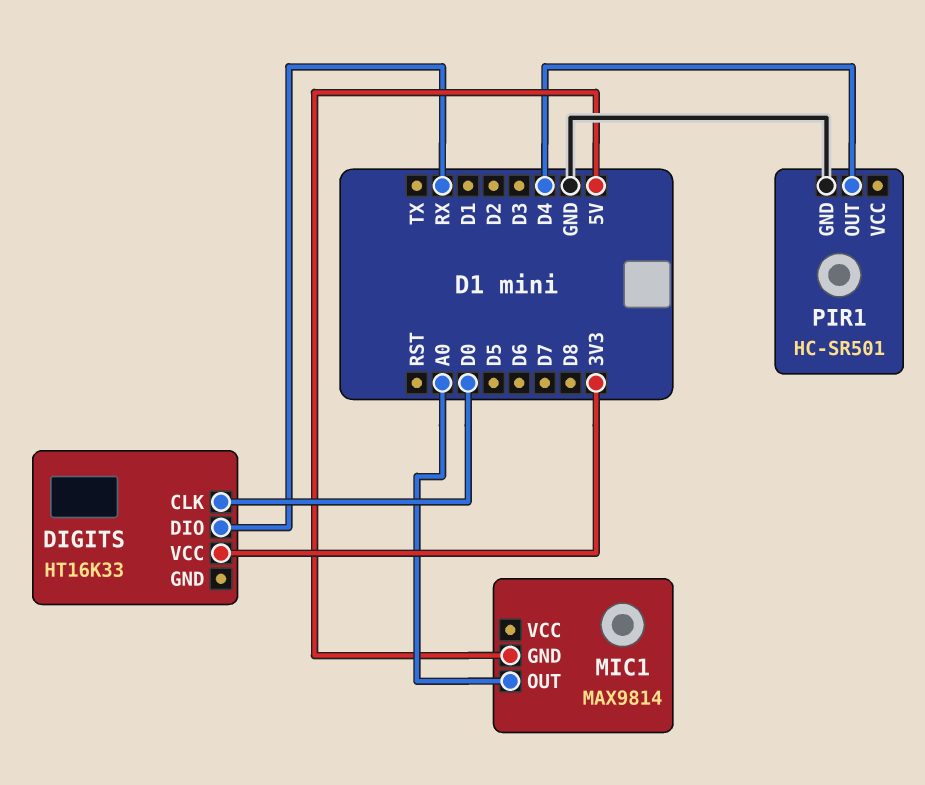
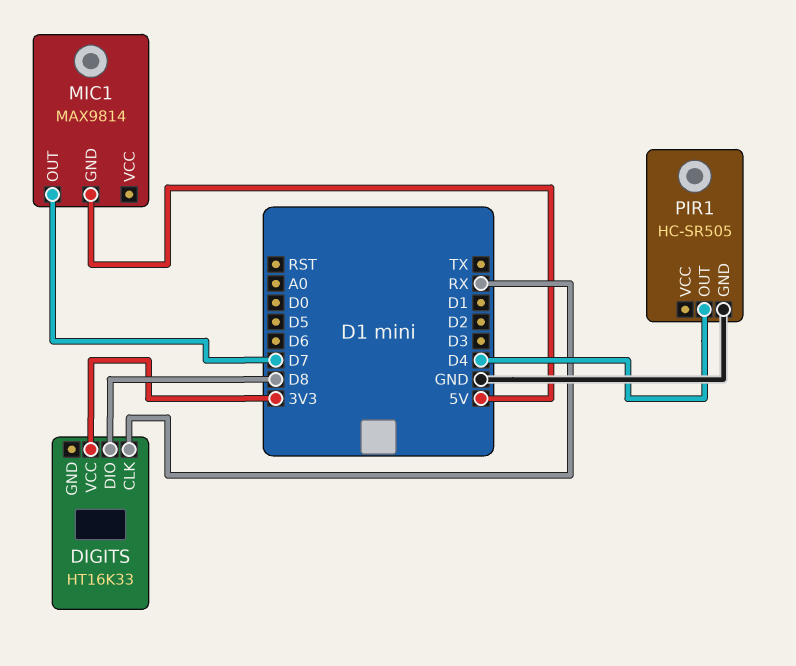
DIGITS pin CLK: D0 -> RX
DIGITS pin DIO: RX -> D8
MIC1 pin OUT: A0 -> D7
PIR1: HC-SR501 -> HC-SR505

